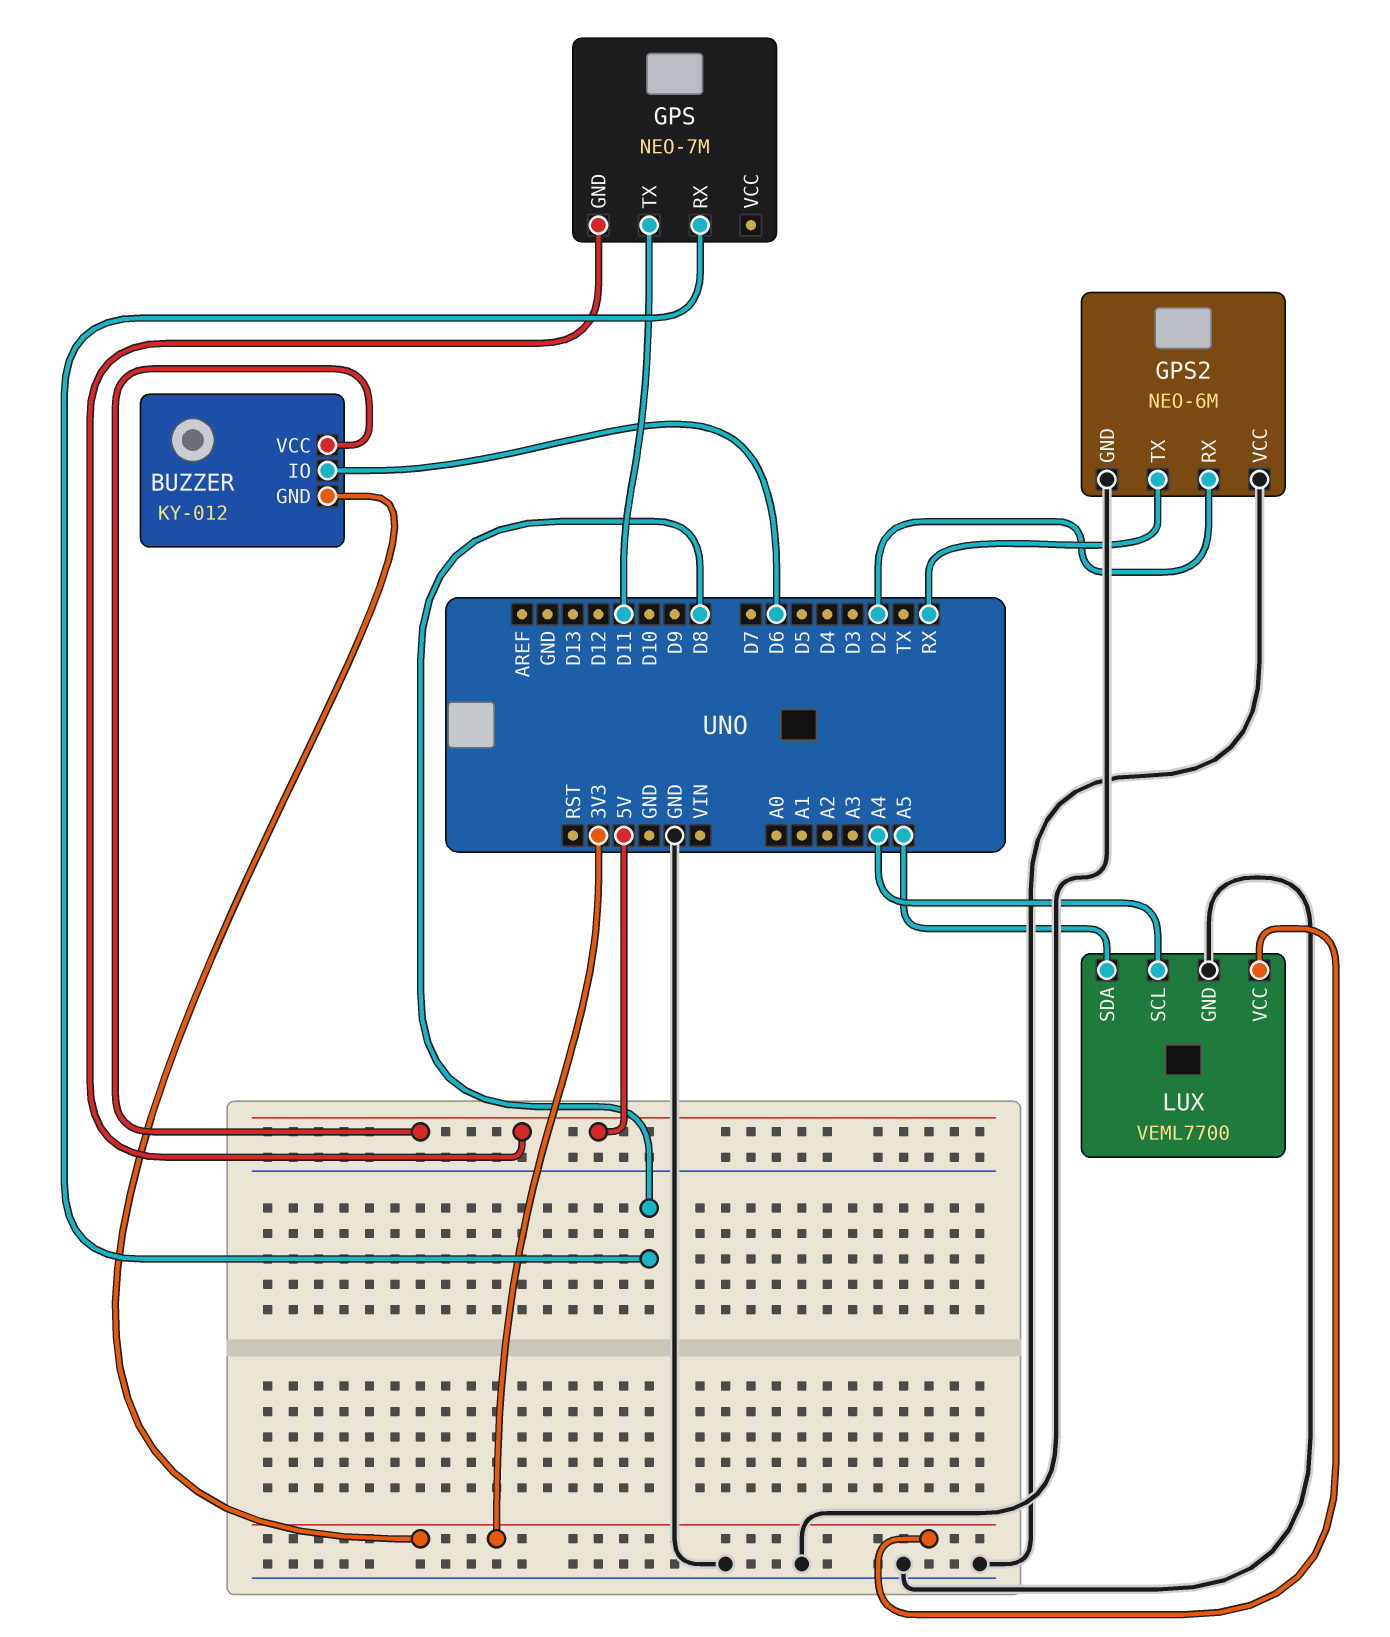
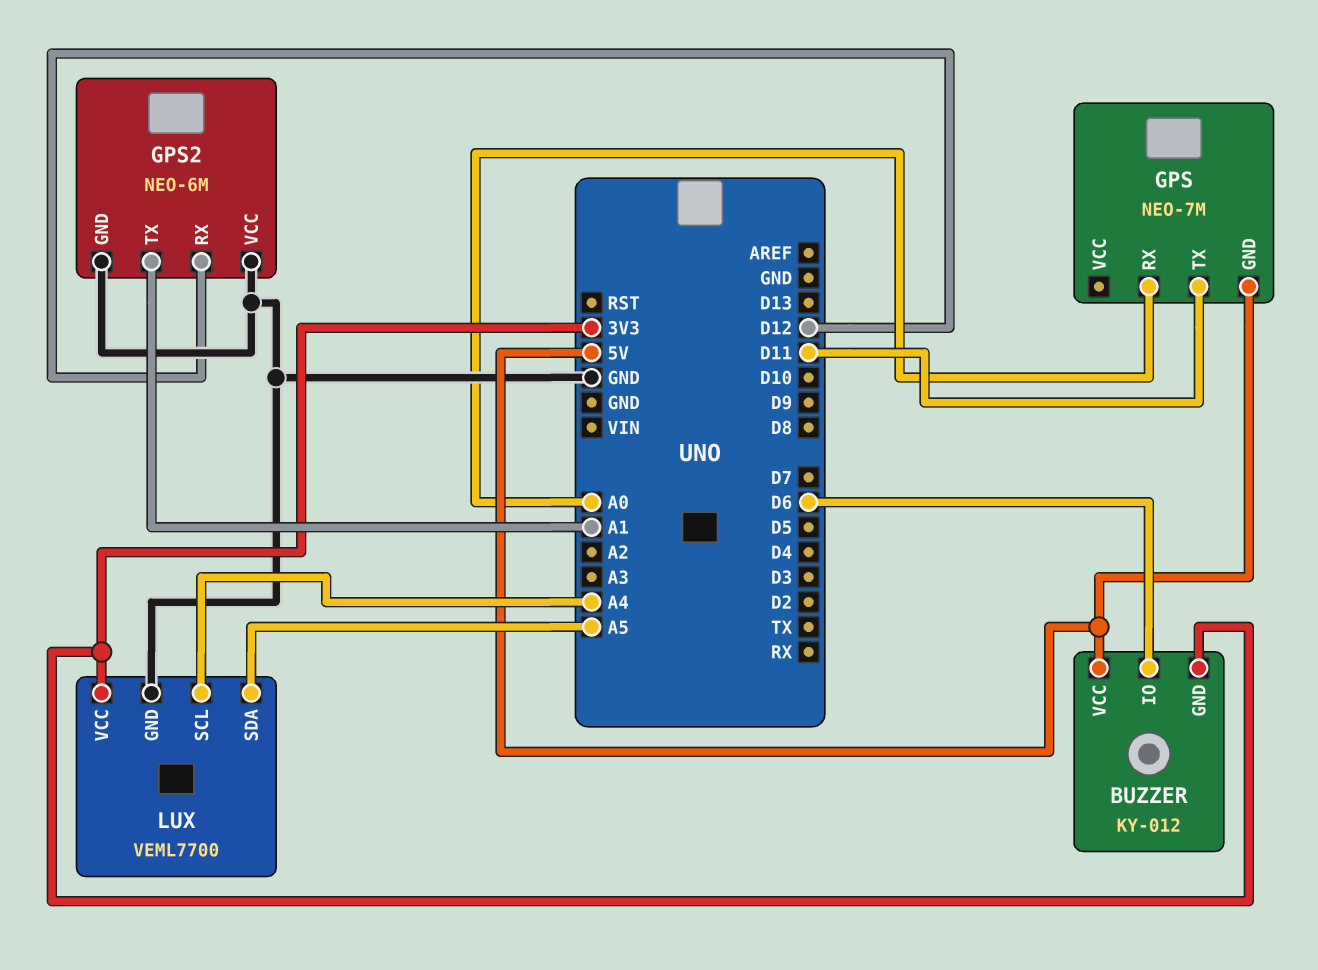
GPS pin RX: D8 -> A0
GPS2 pin RX: D2 -> D12
GPS2 pin TX: RX -> A1

